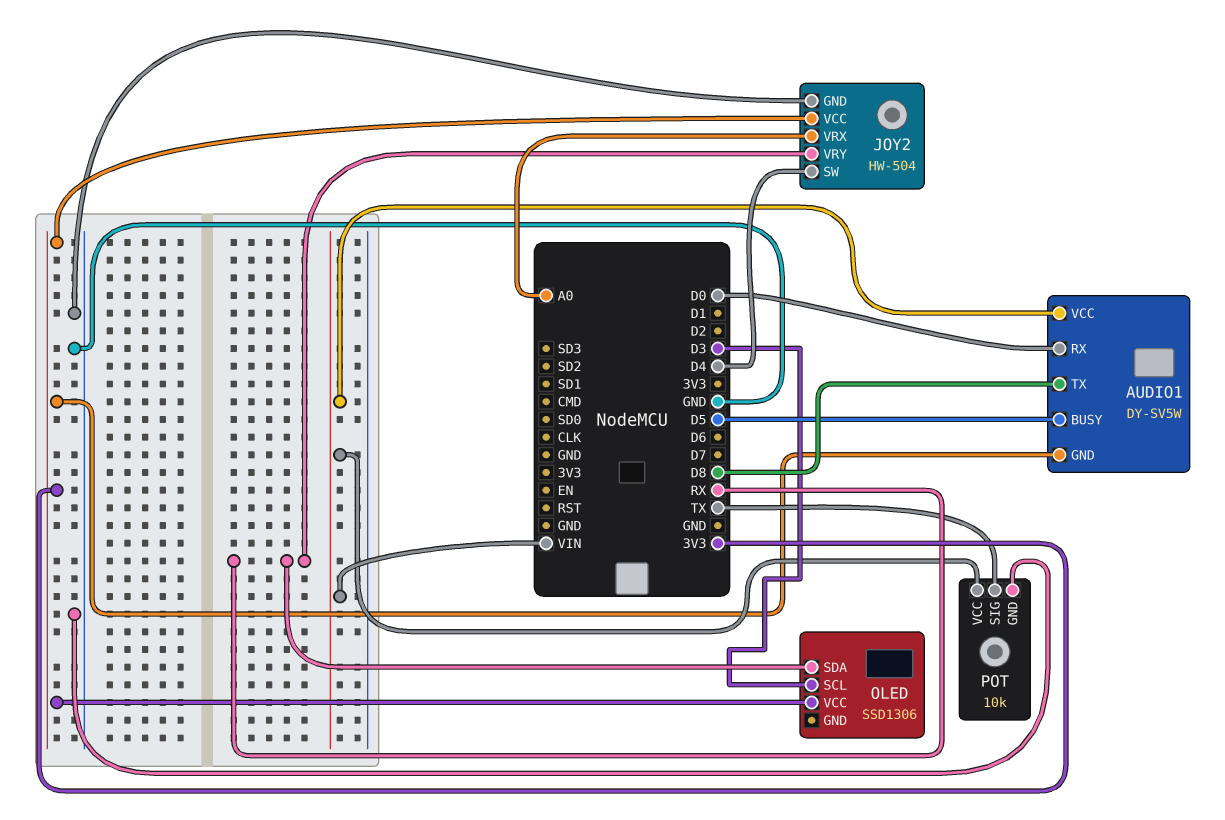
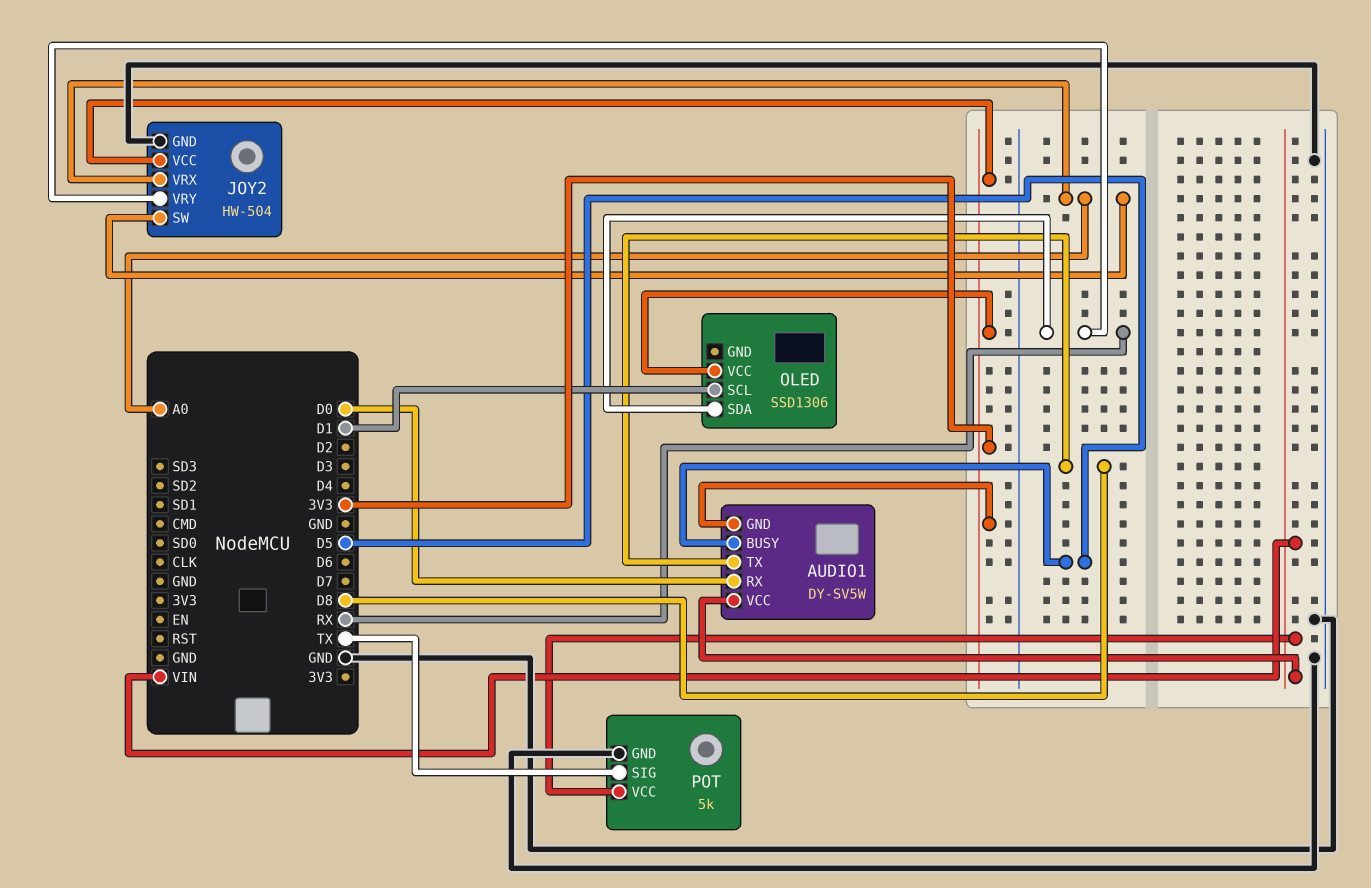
JOY2 pin SW: D4 -> A0
OLED pin SCL: D3 -> D1
POT: 10k -> 5k

